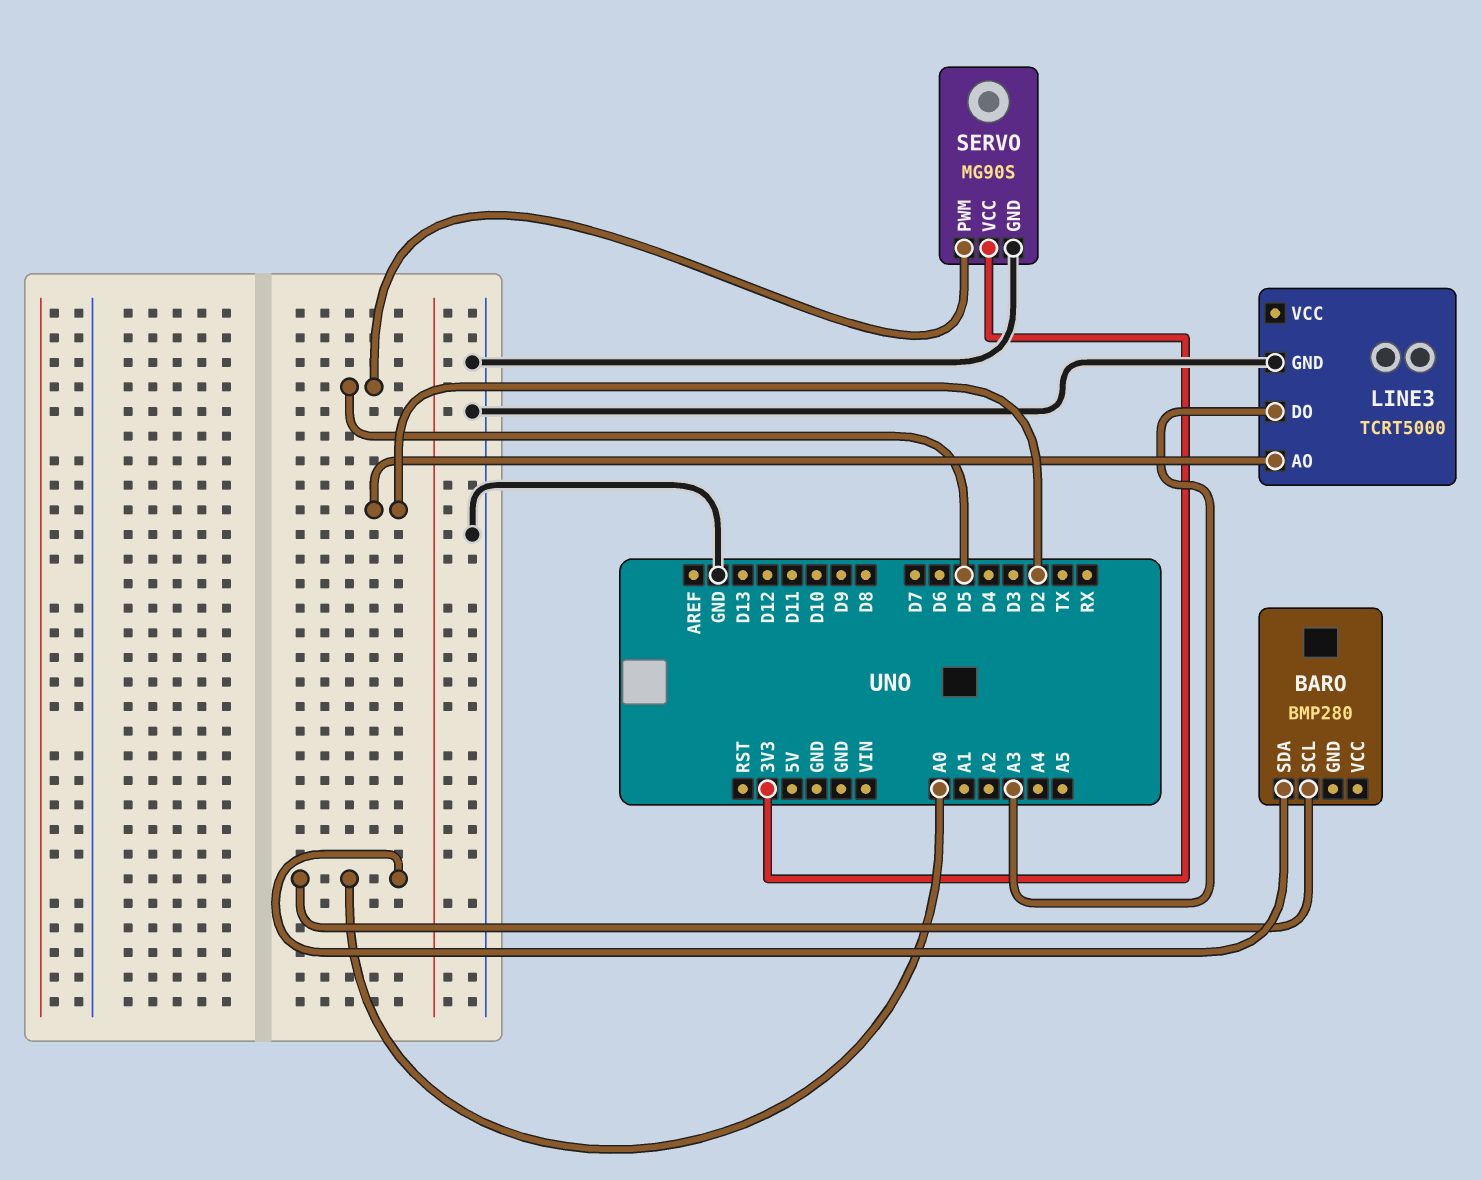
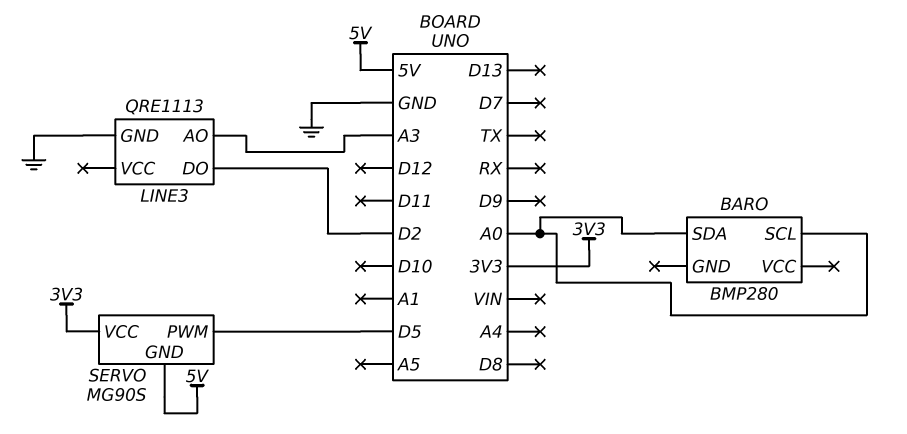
LINE3: TCRT5000 -> QRE1113
LINE3 pin AO: D2 -> A3
LINE3 pin DO: A3 -> D2
SERVO pin GND: GND -> 5V

